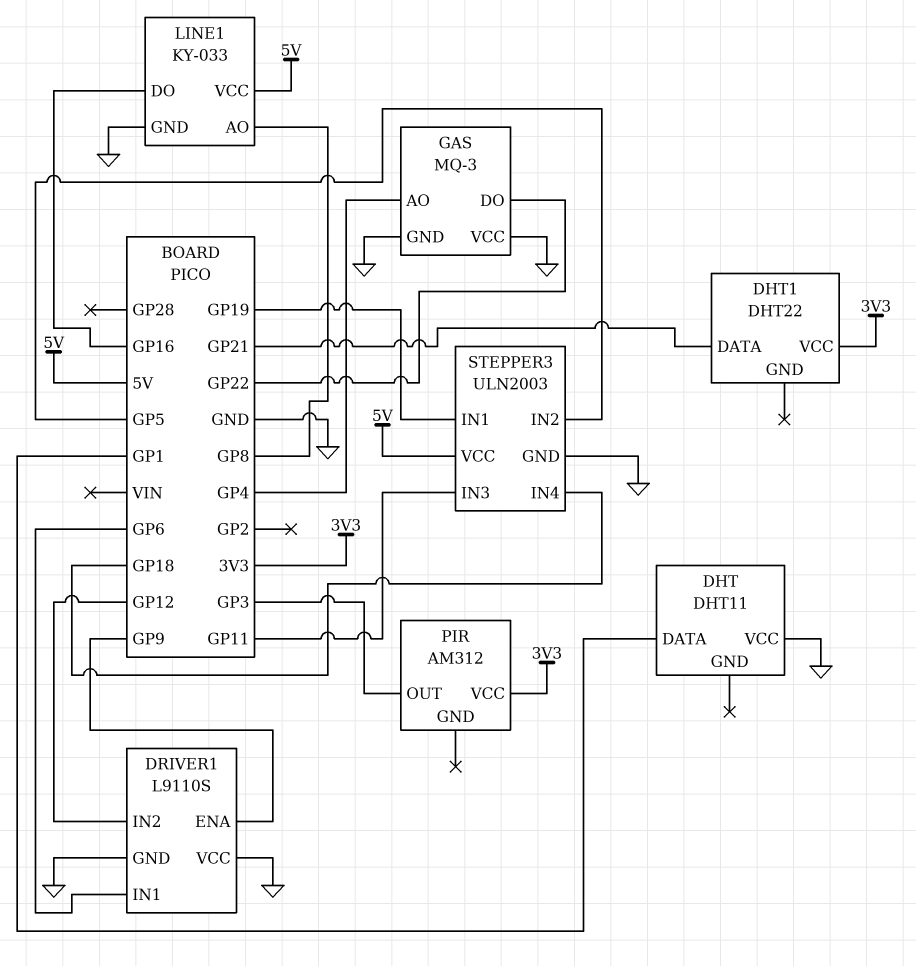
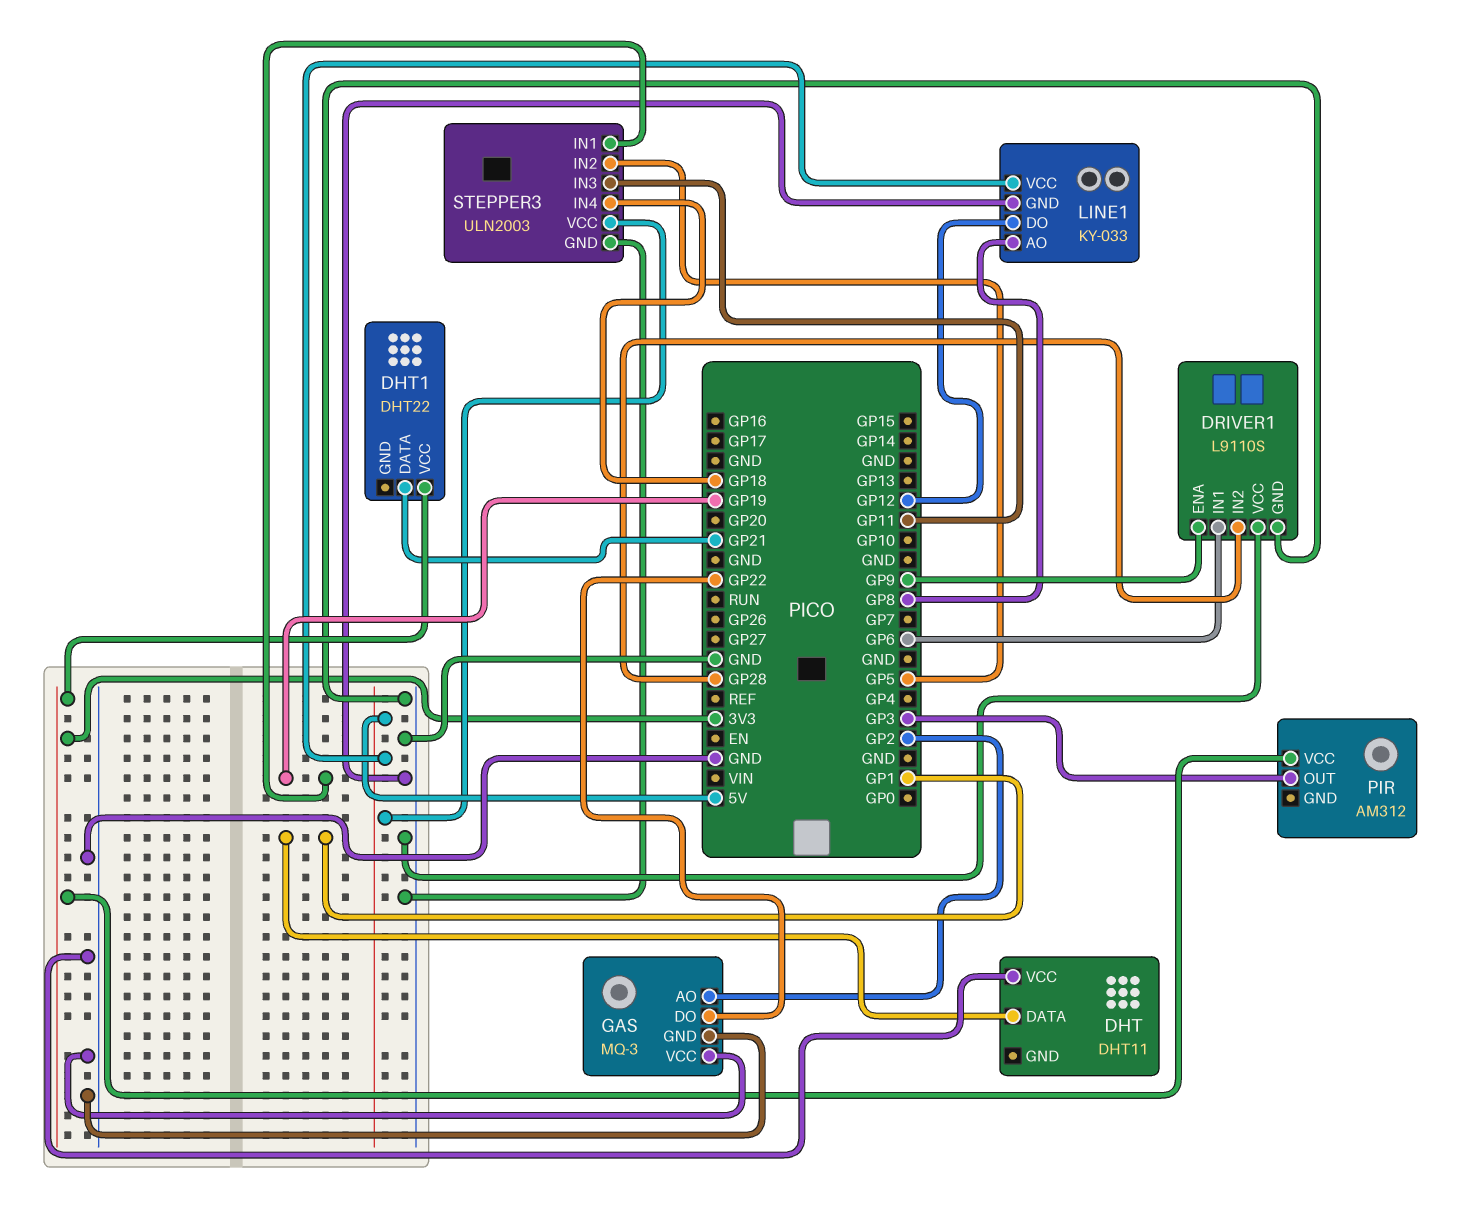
DRIVER1 pin IN2: GP12 -> GP28
GAS pin AO: GP4 -> GP2
LINE1 pin DO: GP16 -> GP12

